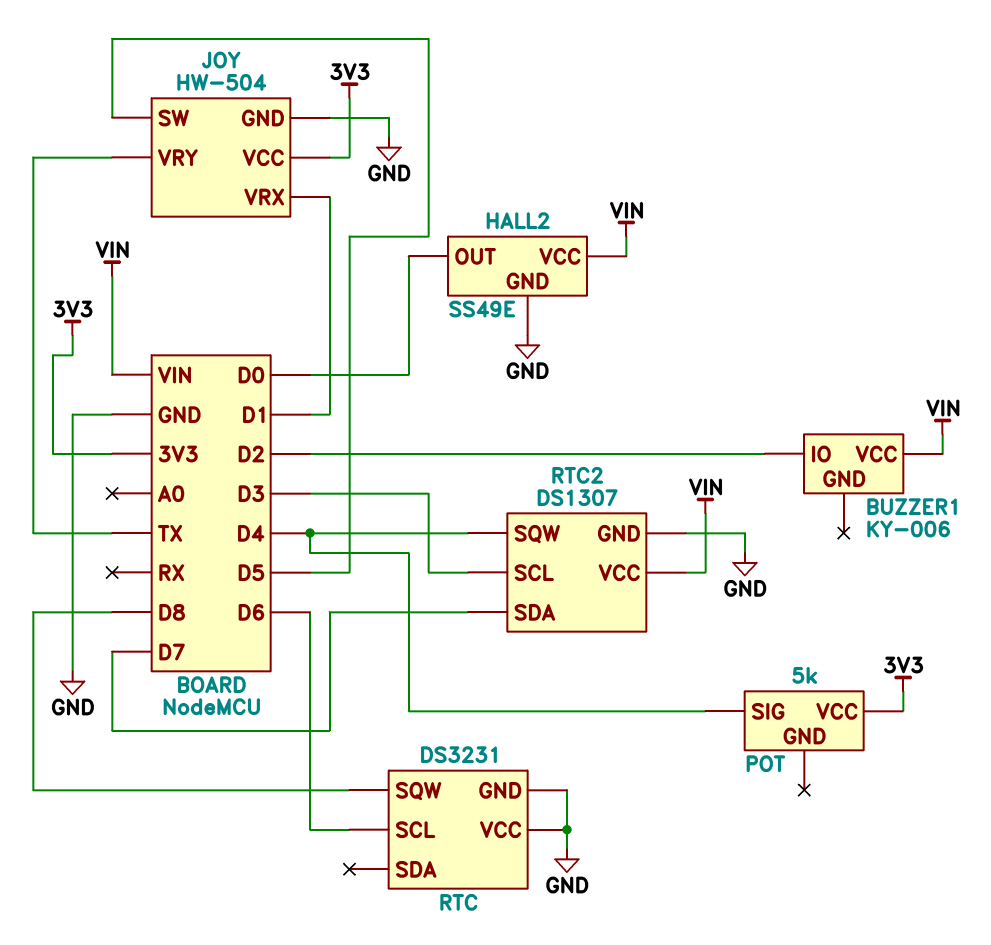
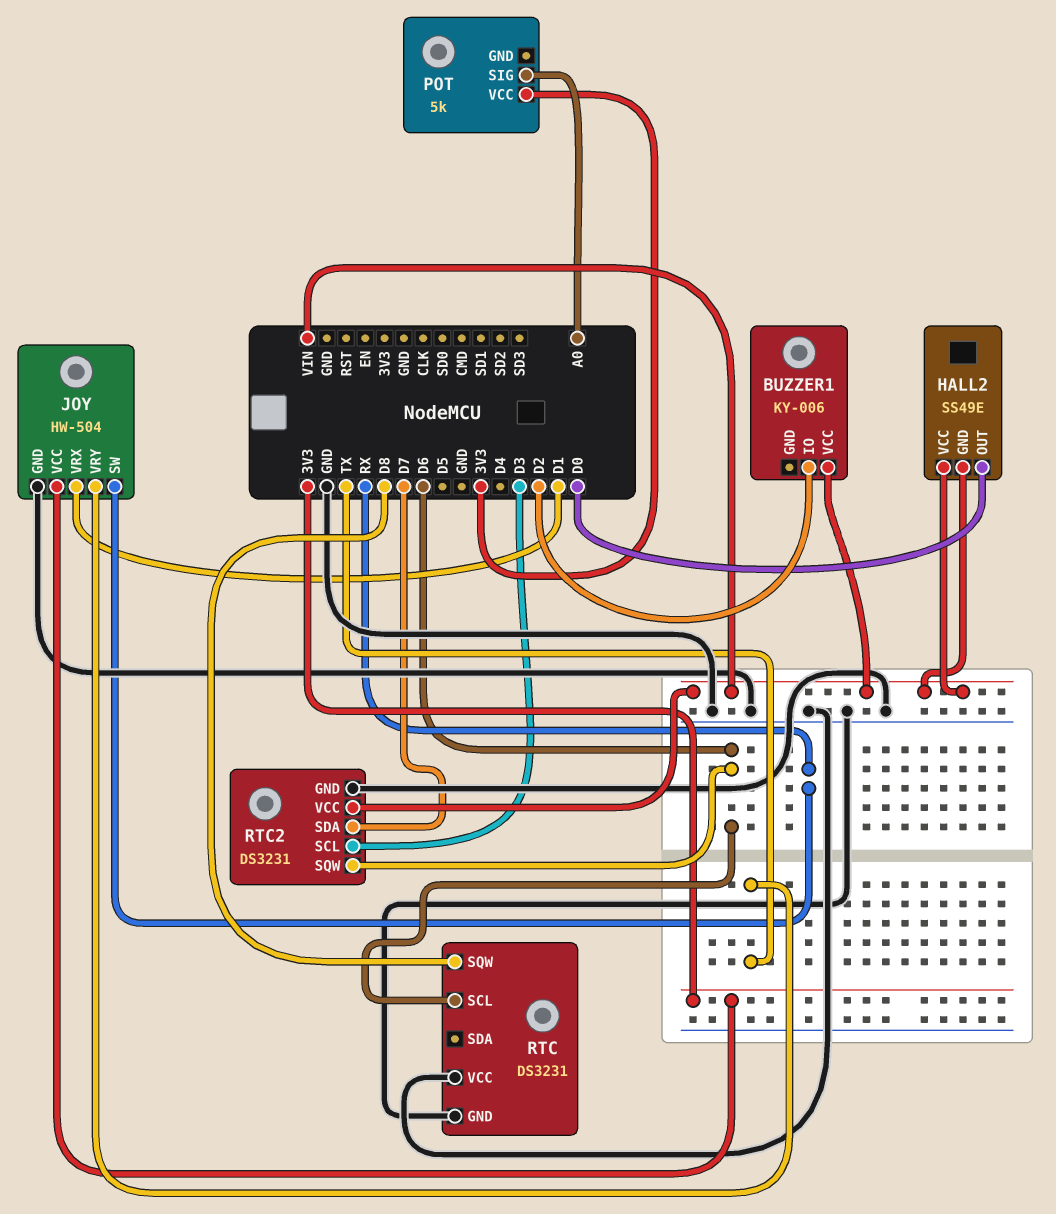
HALL2 pin GND: GND -> VIN
JOY pin SW: D5 -> RX
POT pin SIG: D4 -> A0
RTC2: DS1307 -> DS3231
RTC2 pin SQW: D4 -> D6

